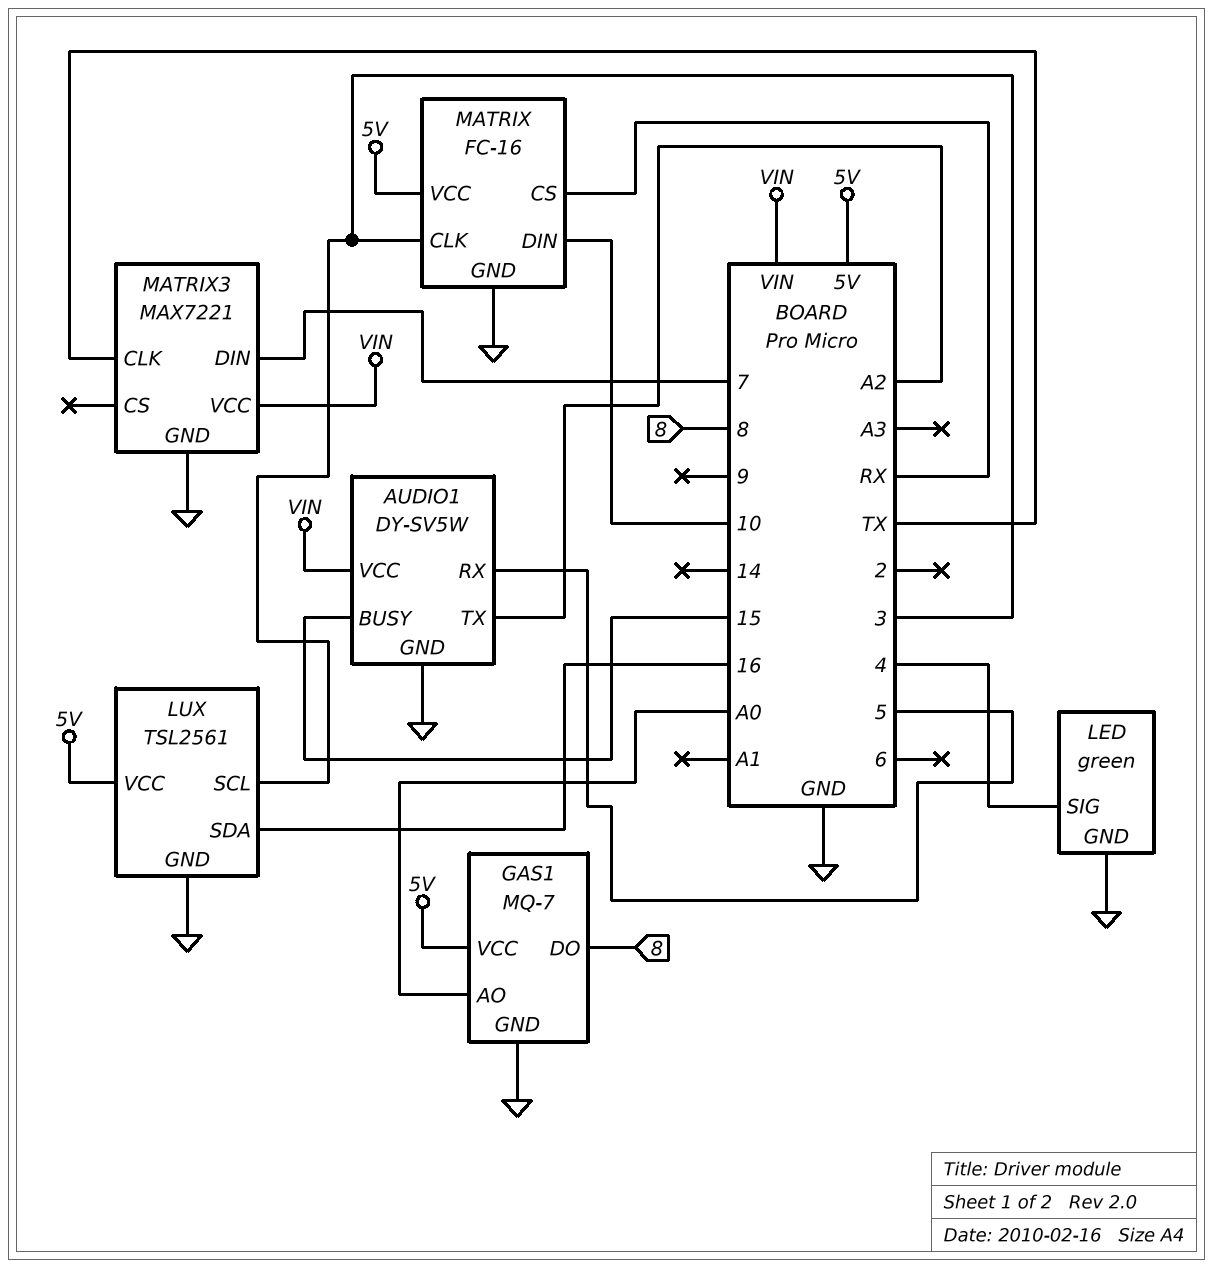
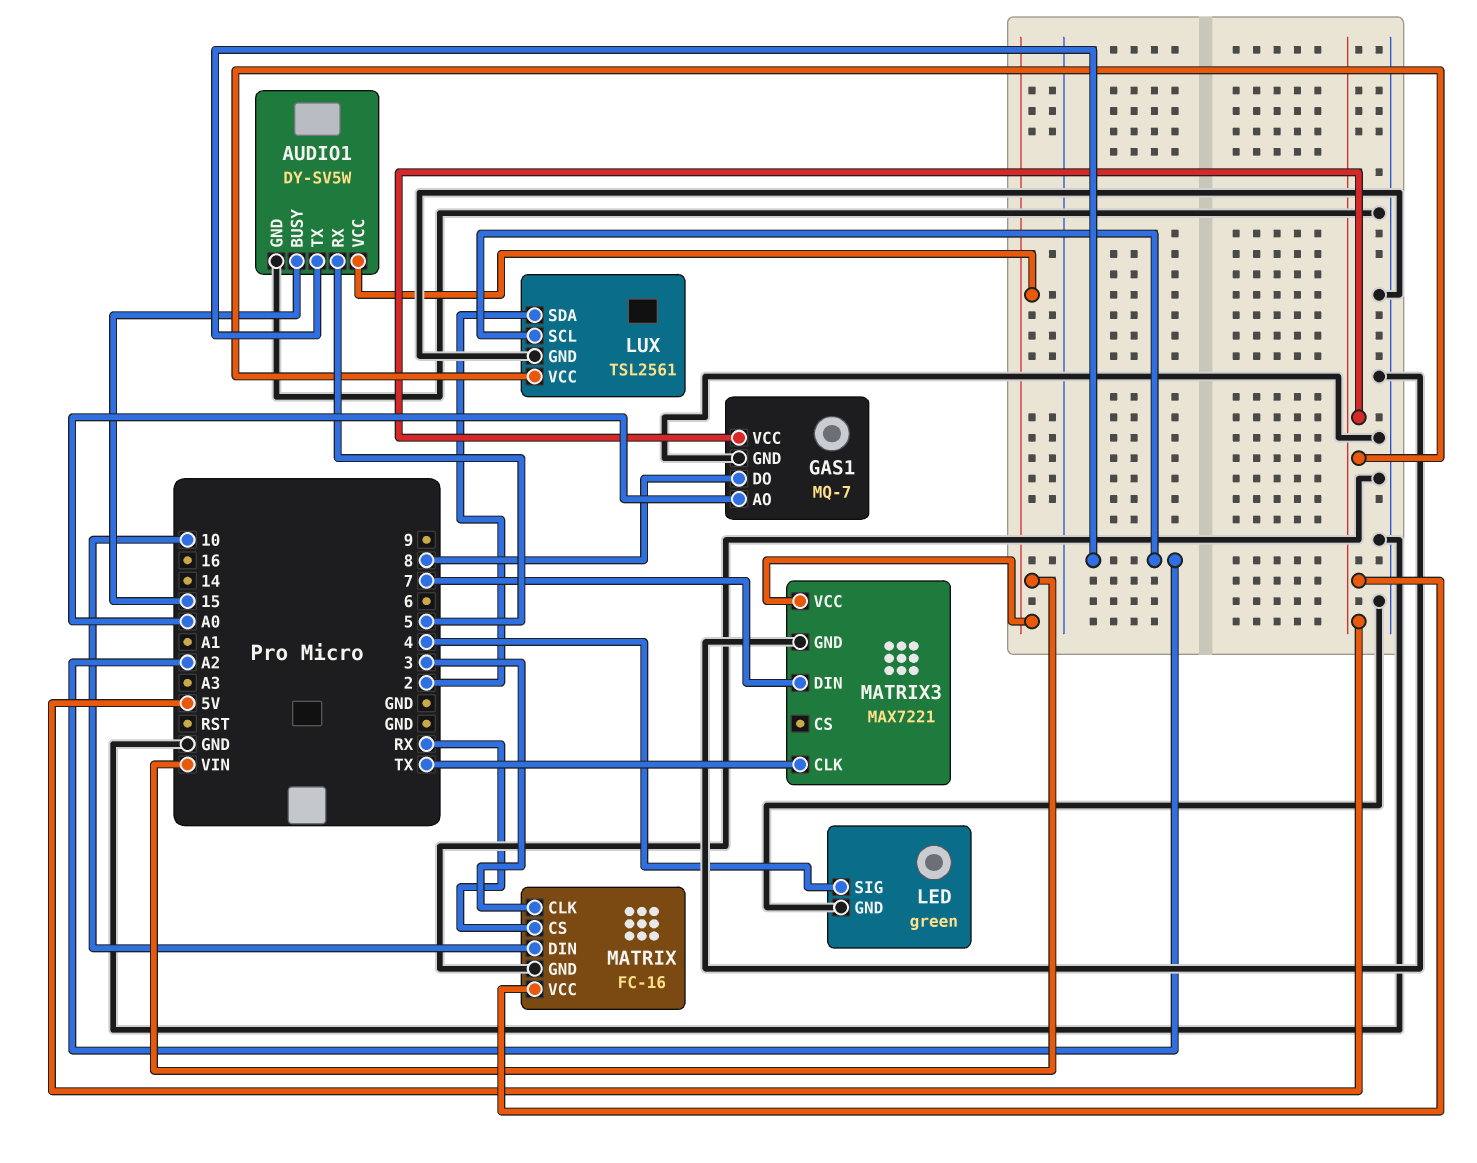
LUX pin SCL: 3 -> A2
LUX pin SDA: 16 -> 2

